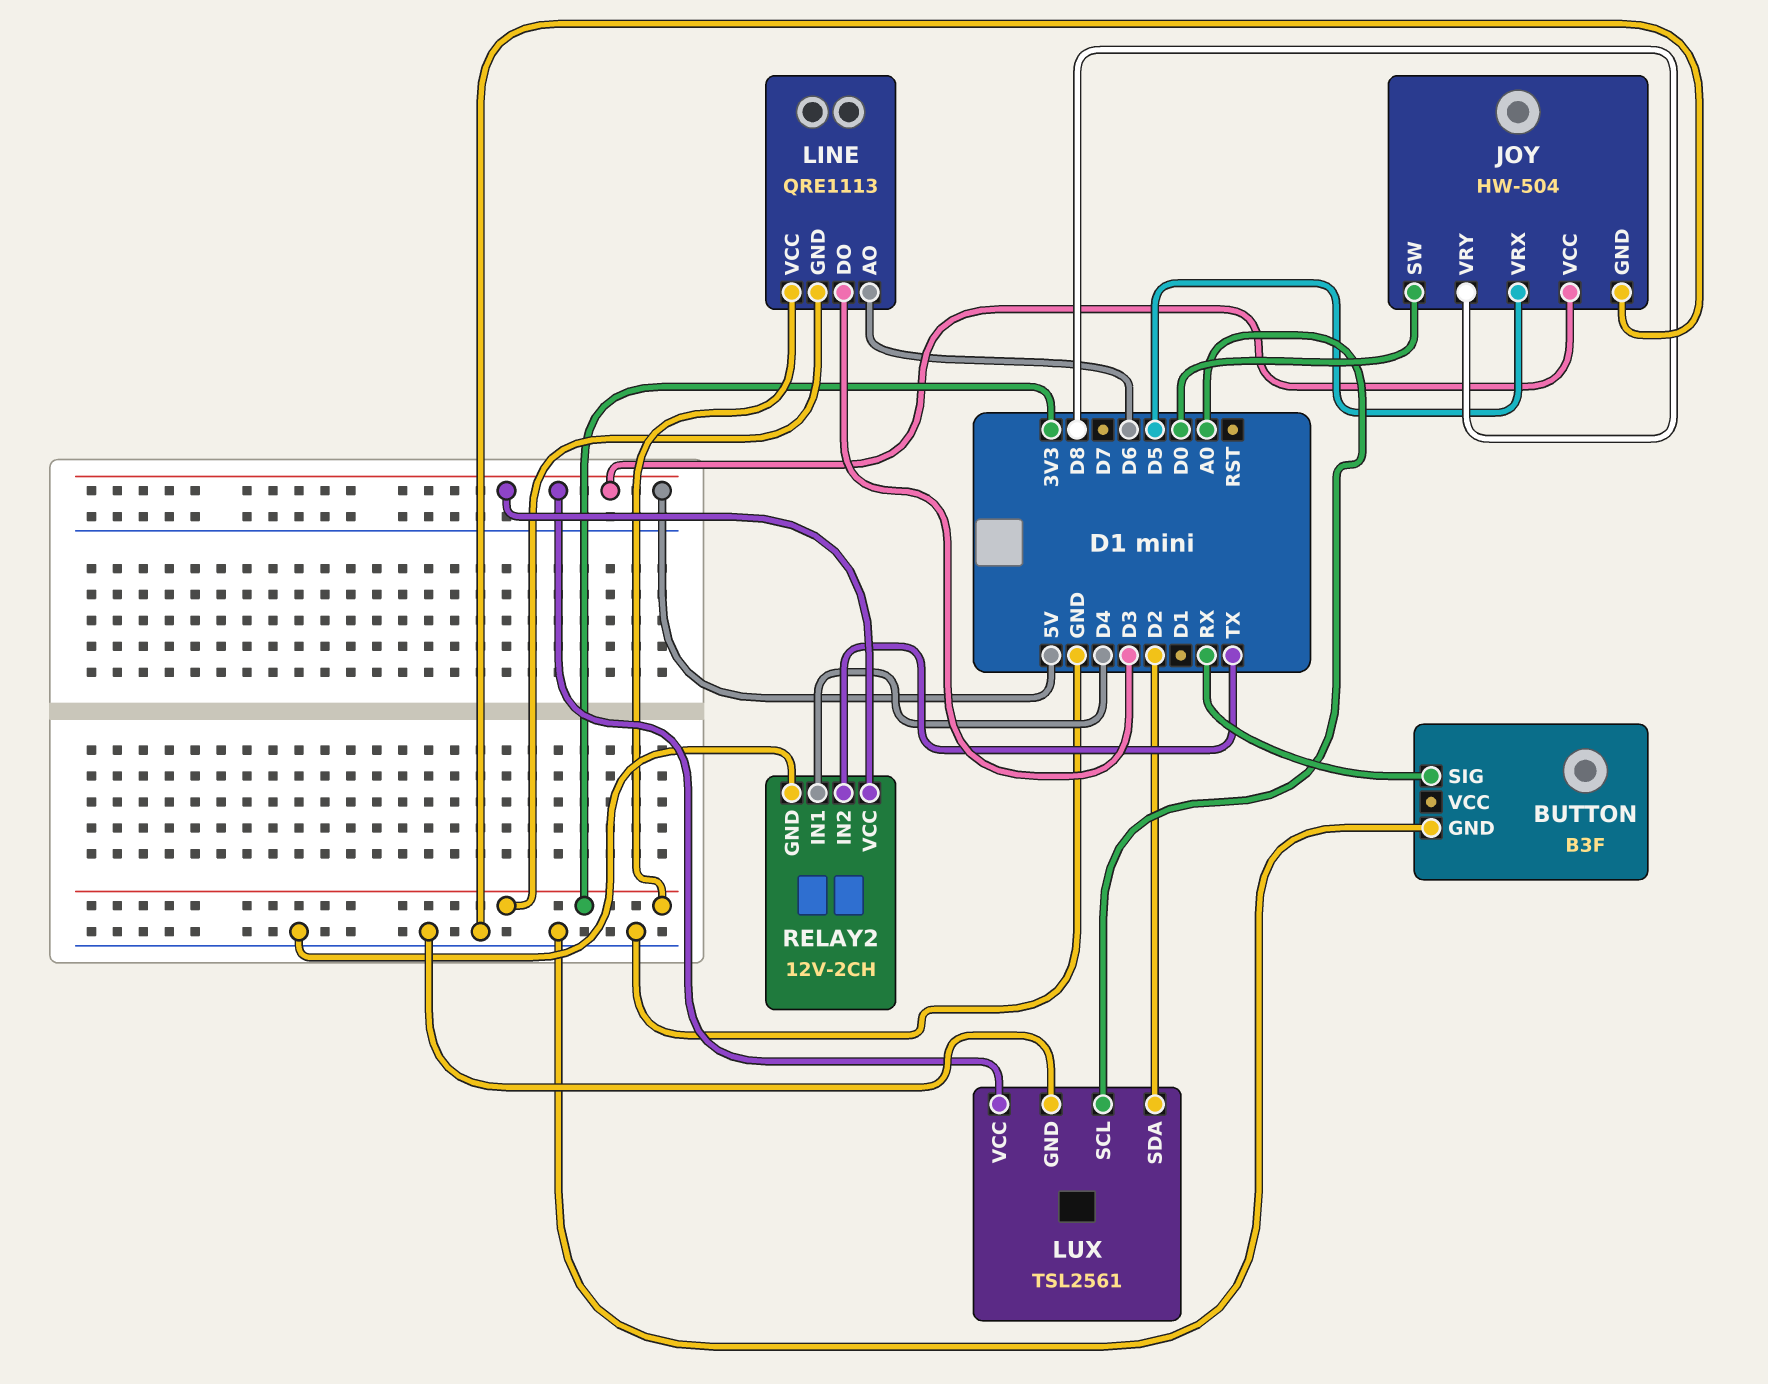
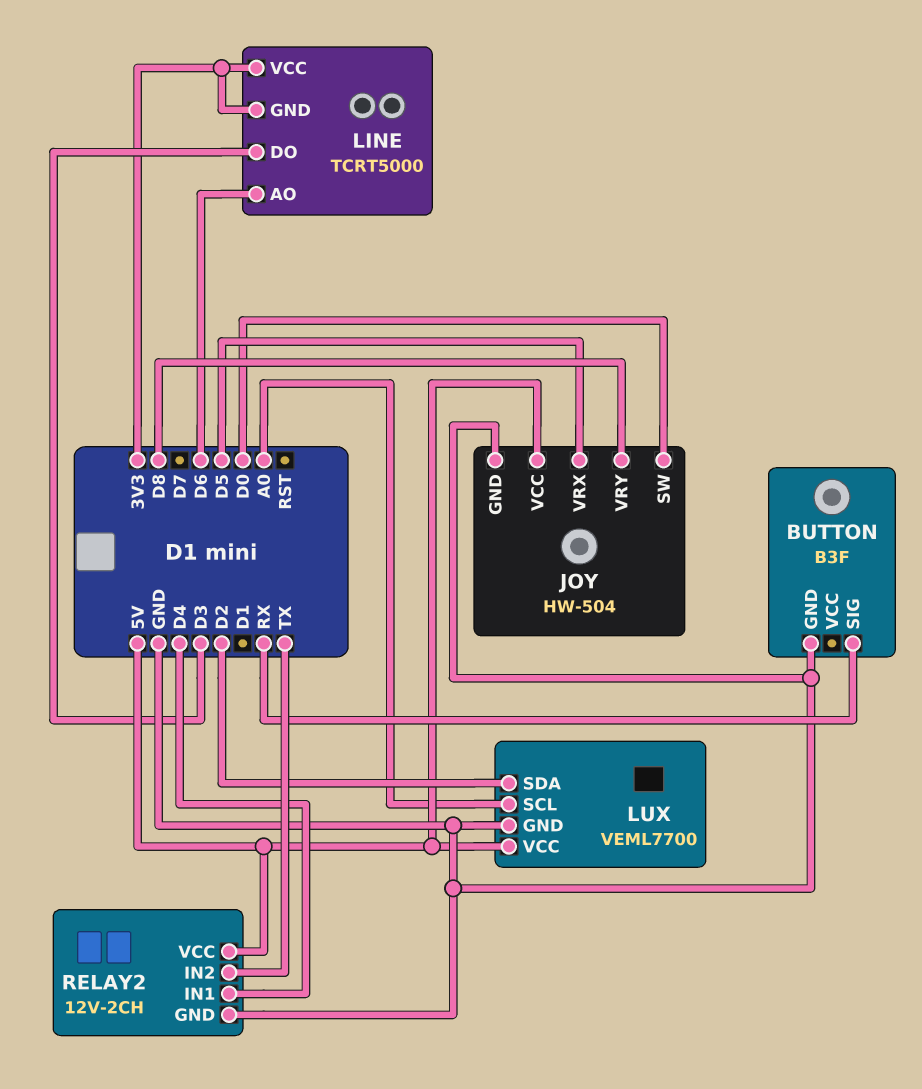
LINE: QRE1113 -> TCRT5000
LUX: TSL2561 -> VEML7700

